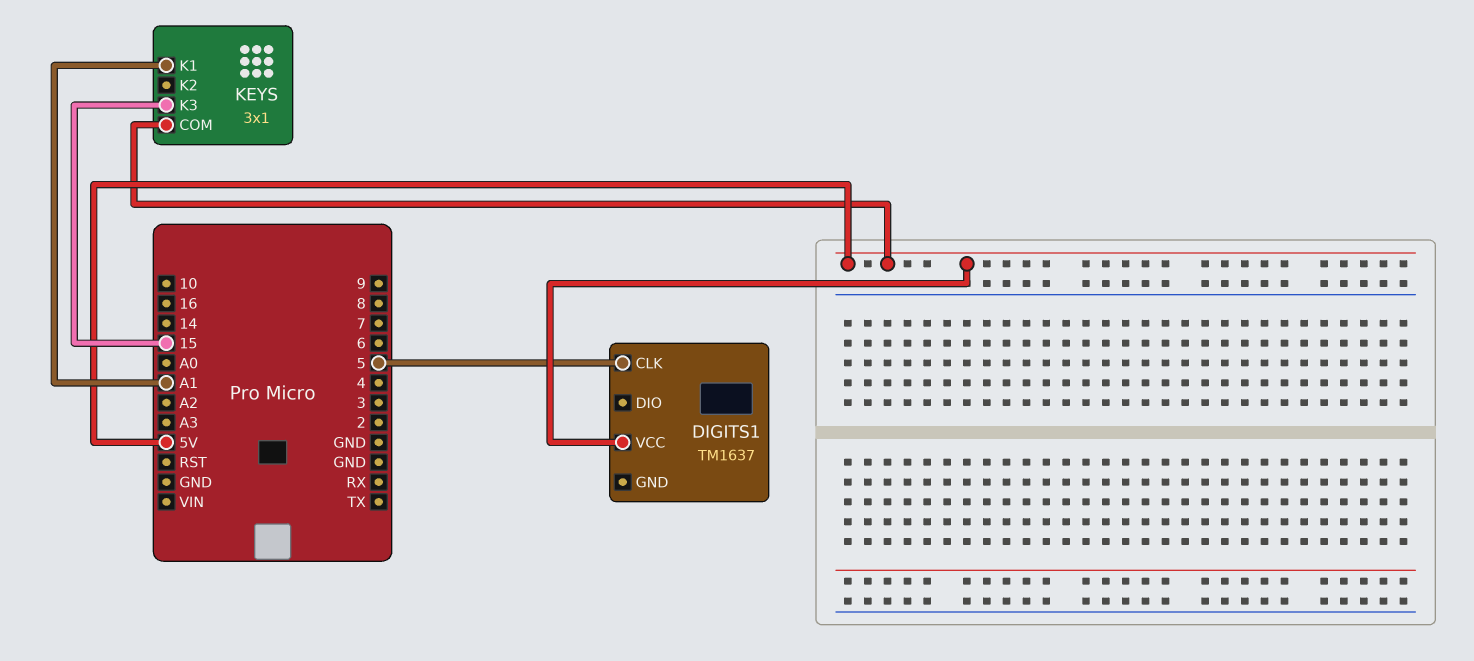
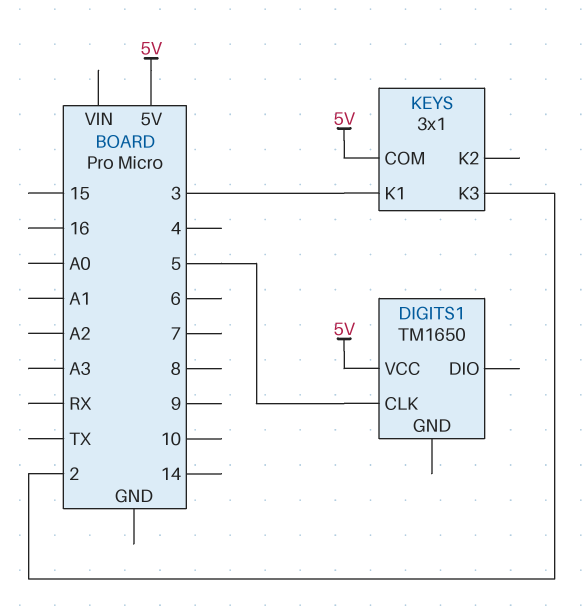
DIGITS1: TM1637 -> TM1650
KEYS pin K1: A1 -> 3
KEYS pin K3: 15 -> 2

